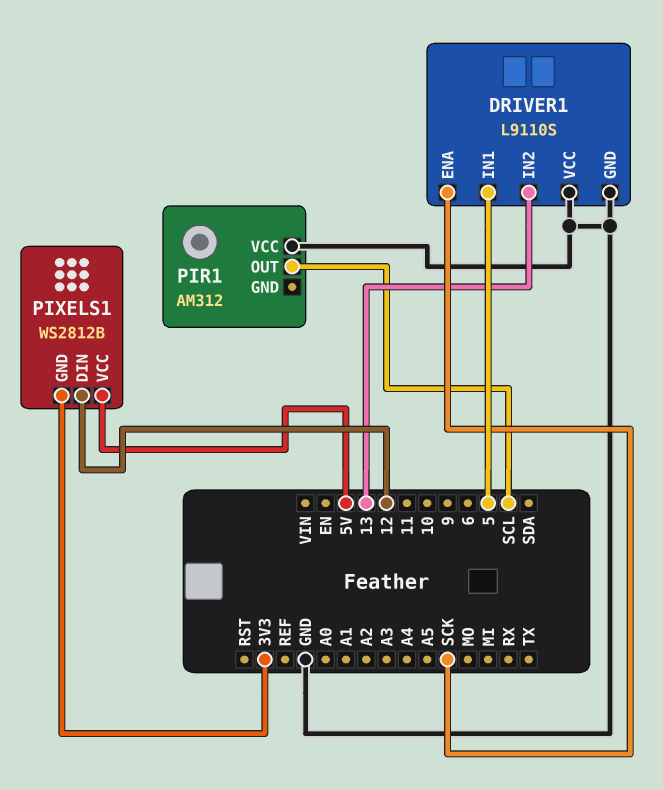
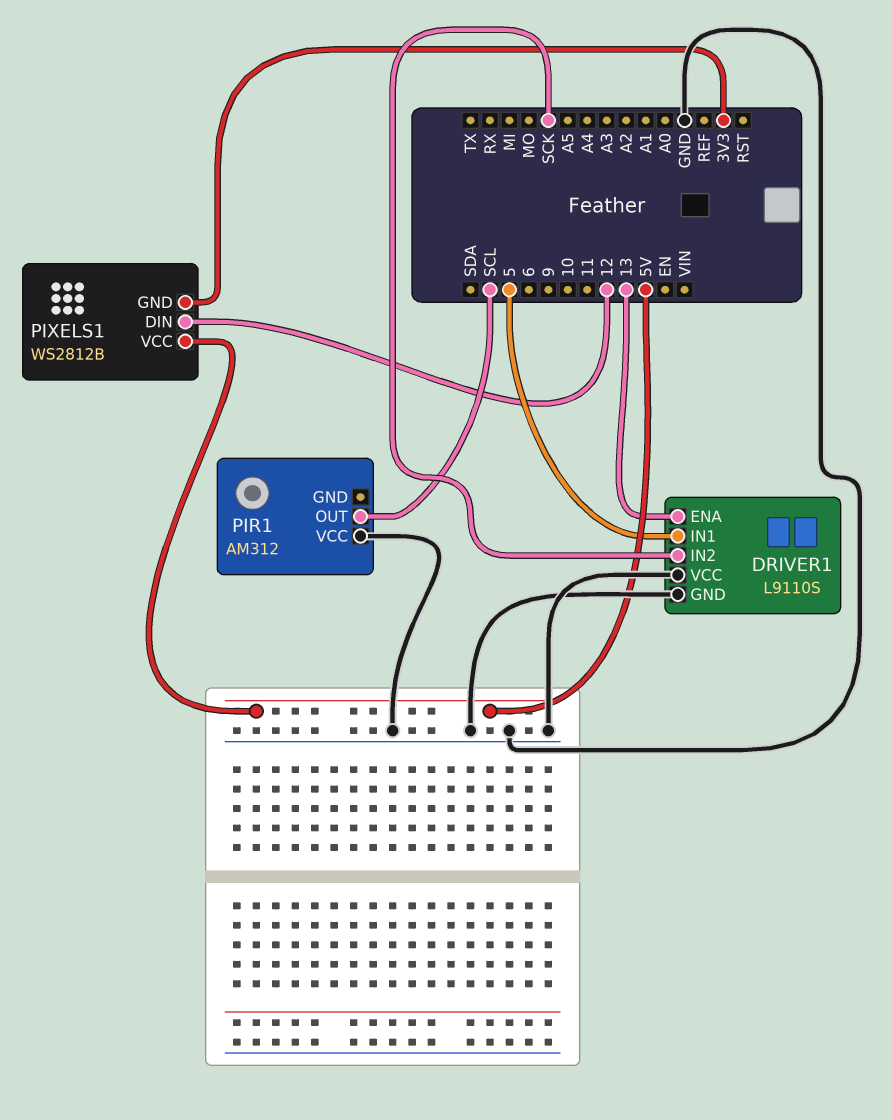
DRIVER1 pin ENA: SCK -> 13
DRIVER1 pin IN2: 13 -> SCK

